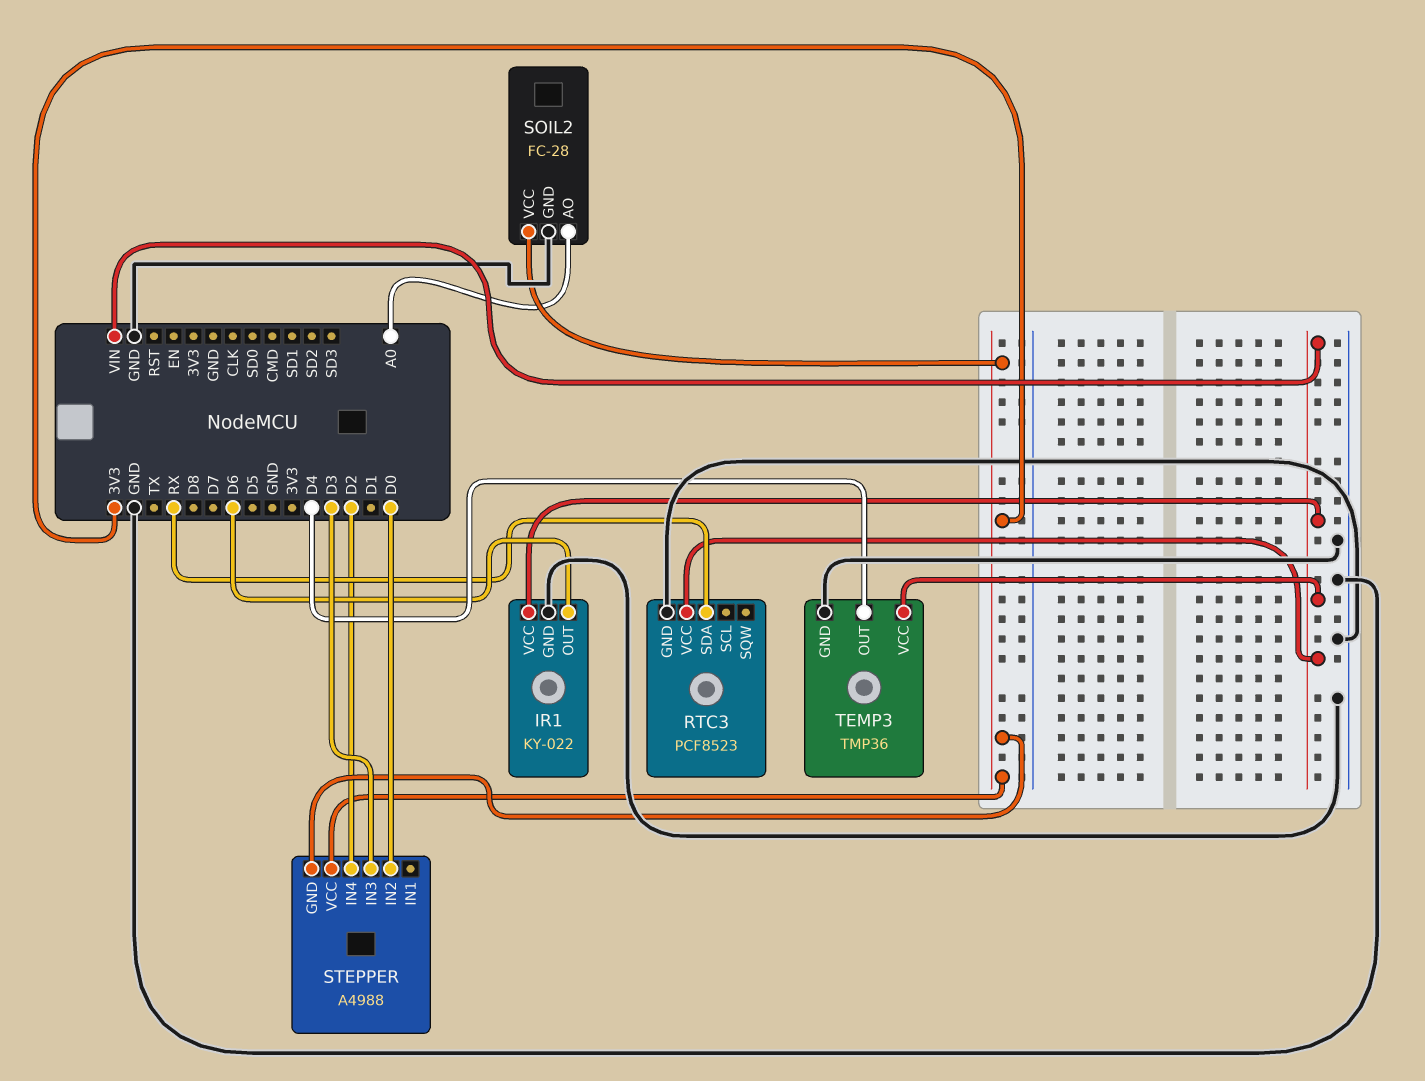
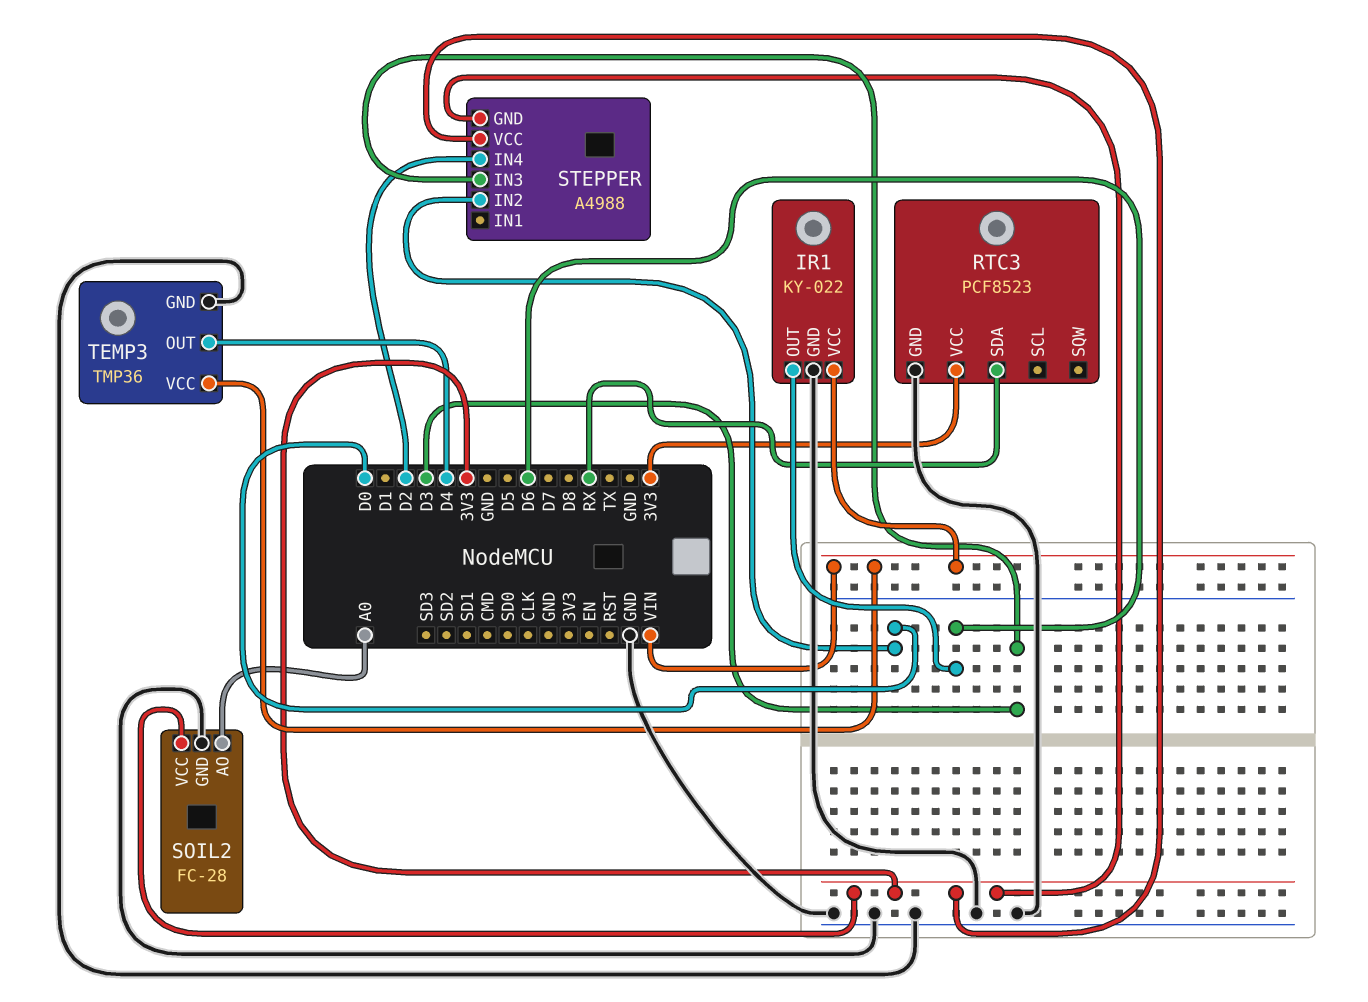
RTC3 pin VCC: VIN -> 3V3

